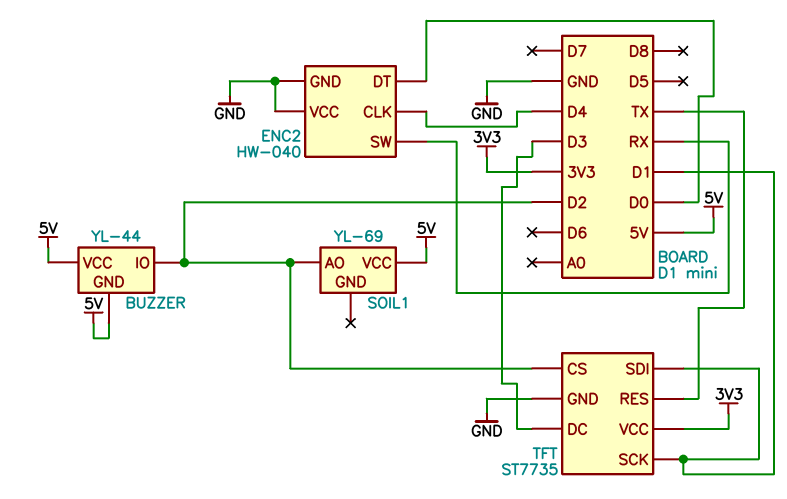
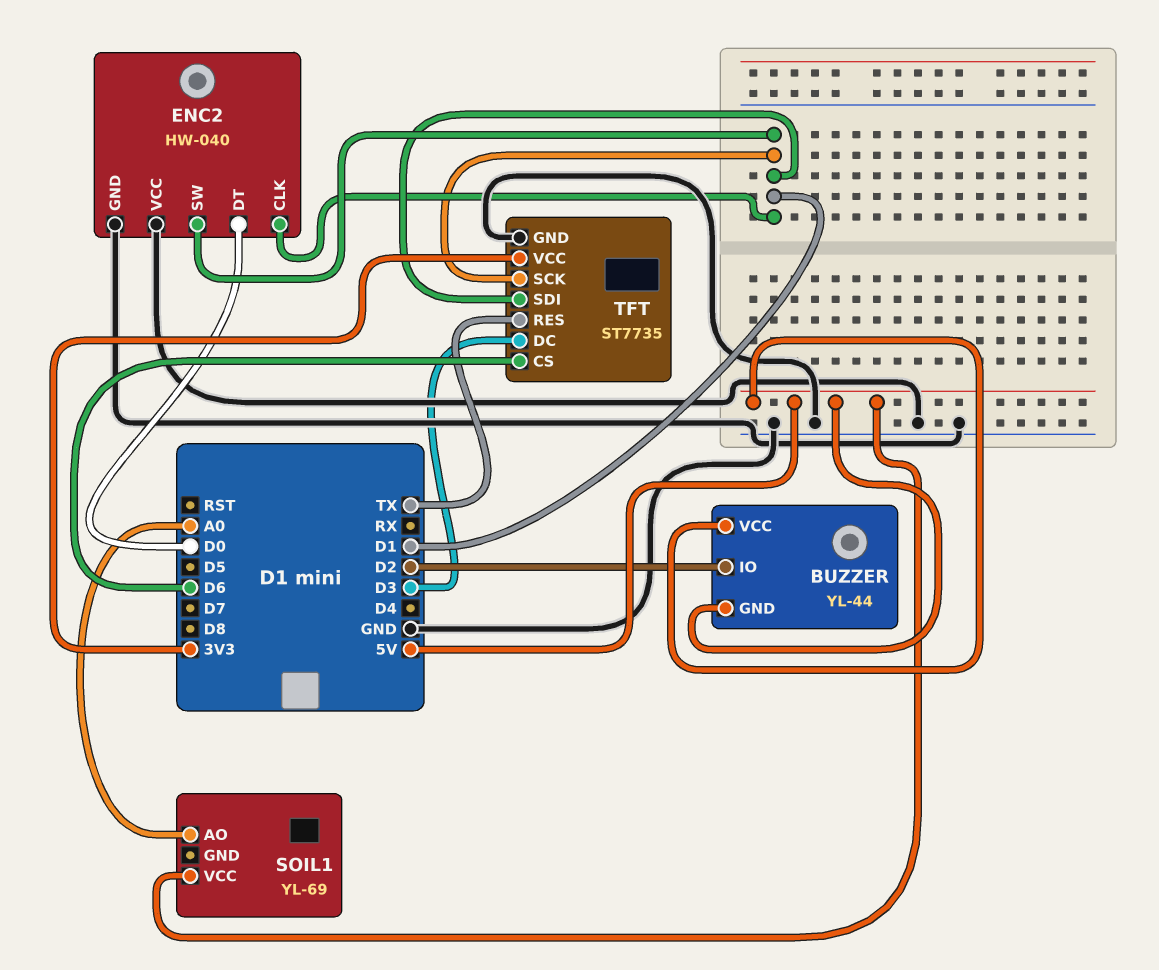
ENC2 pin CLK: D4 -> D1
ENC2 pin SW: RX -> D1
SOIL1 pin AO: D2 -> A0
TFT pin CS: D2 -> D6

